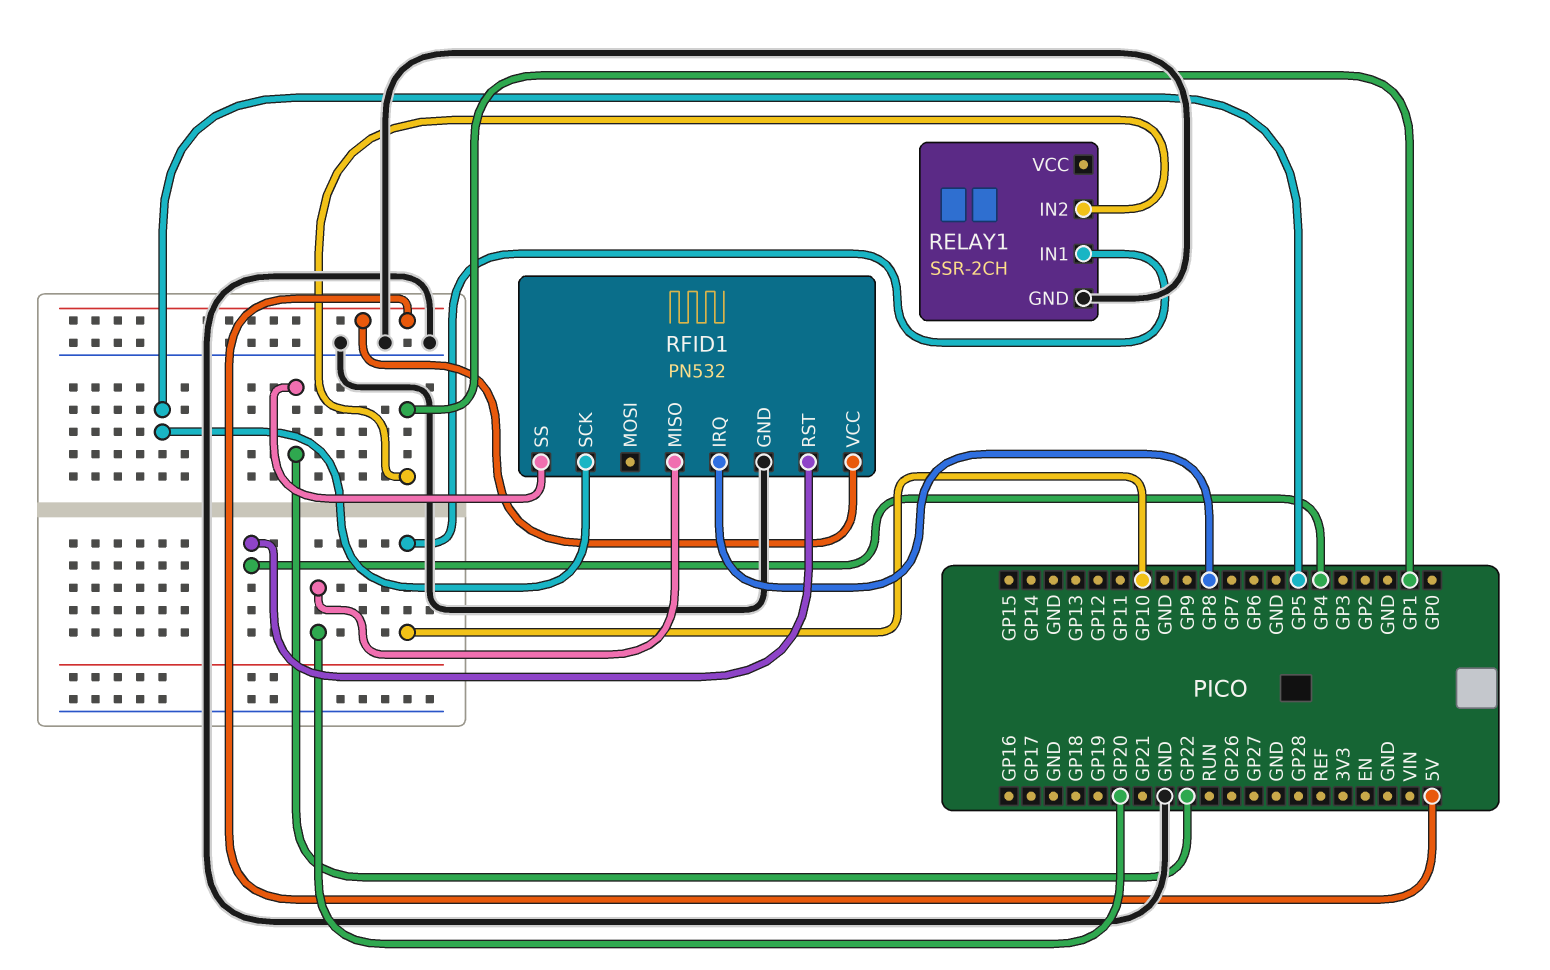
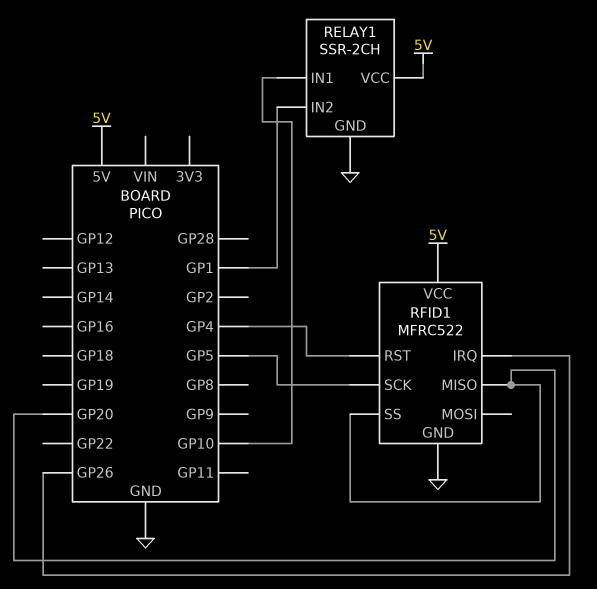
RELAY1 pin VCC: none -> 5V
RFID1: PN532 -> MFRC522
RFID1 pin IRQ: GP8 -> GP26
RFID1 pin SS: GP22 -> GP20

